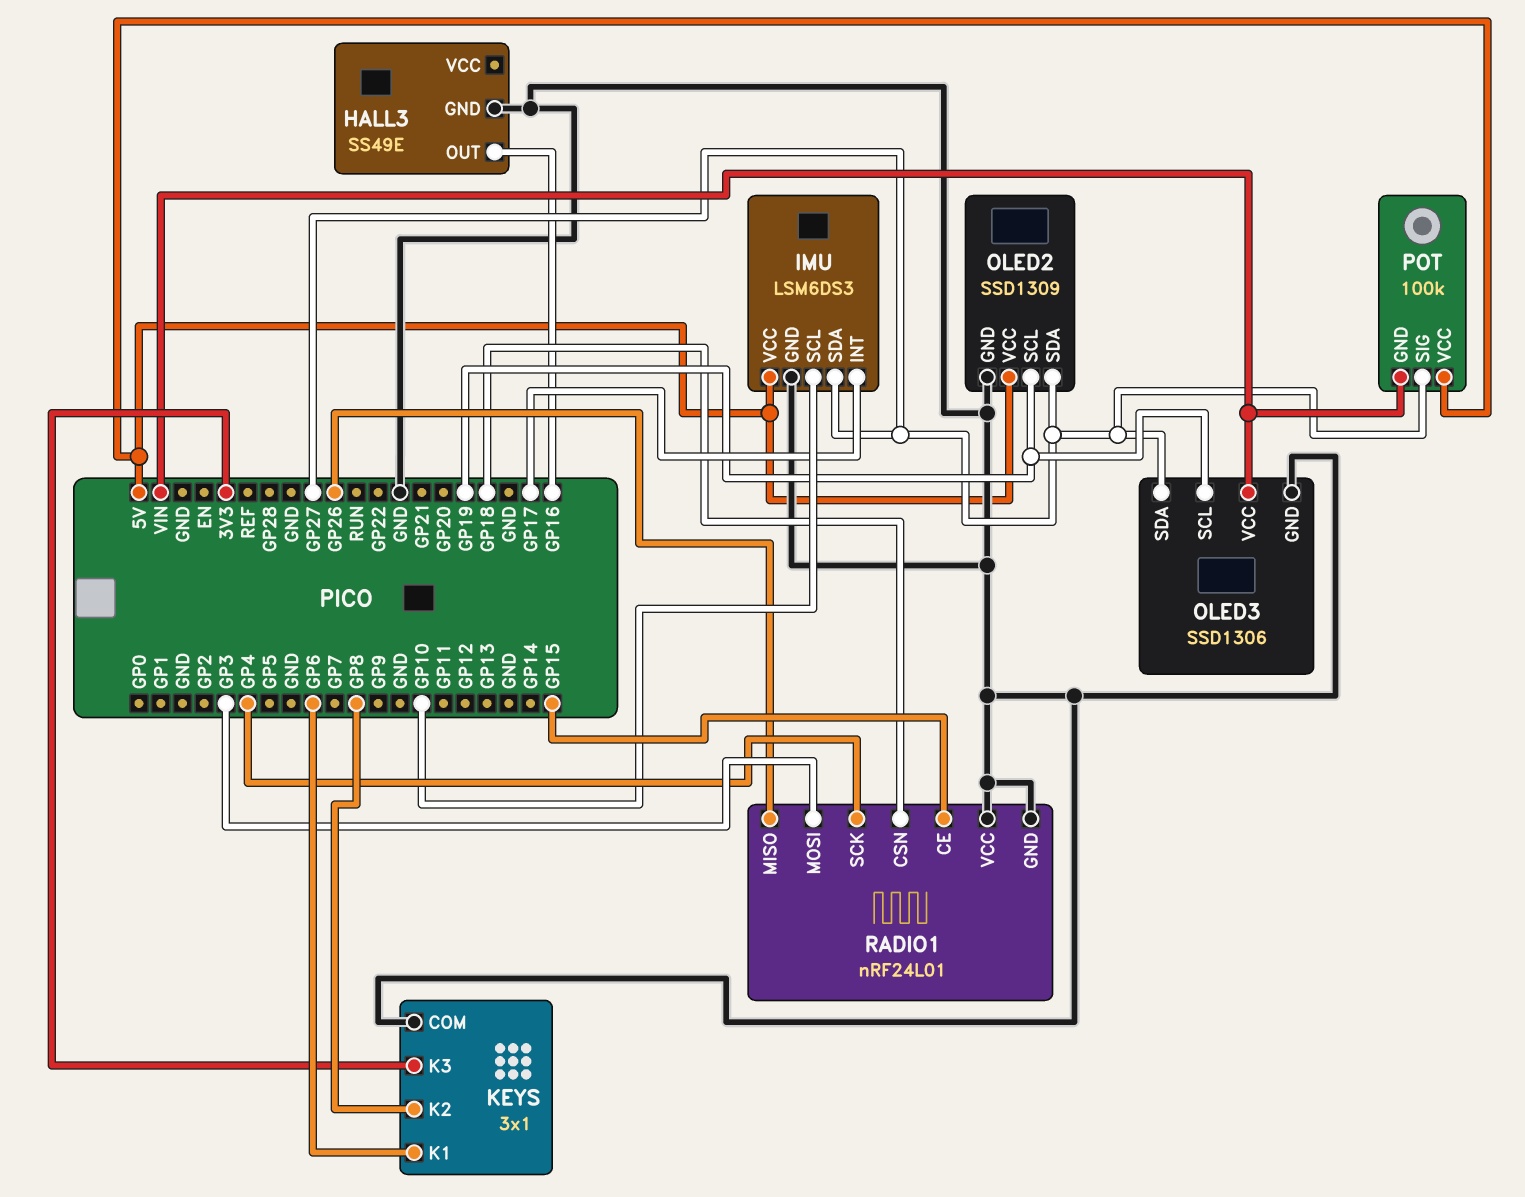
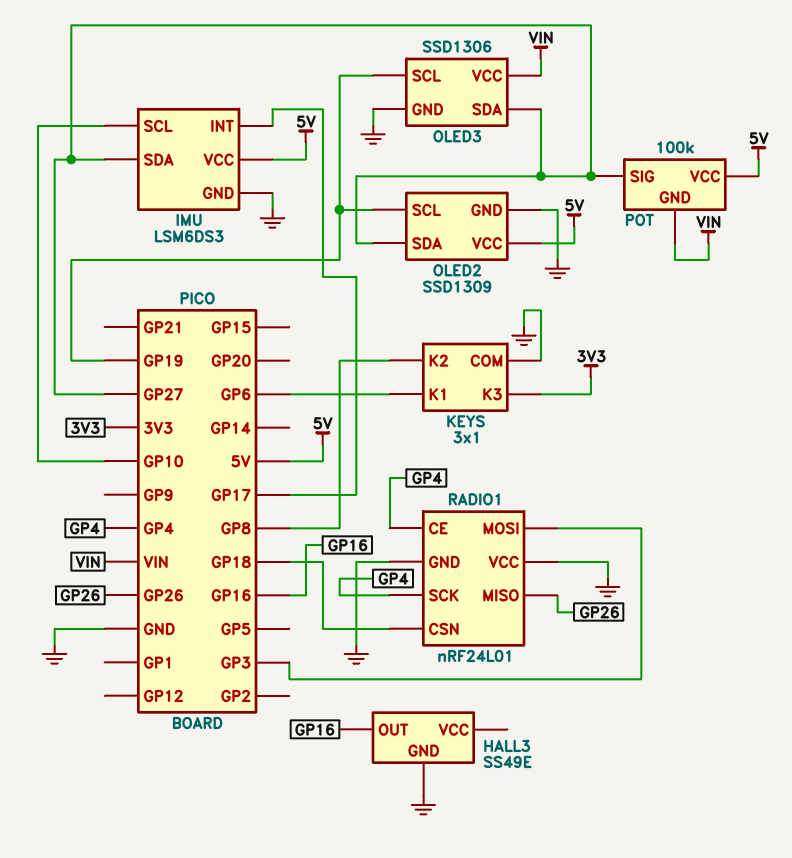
RADIO1 pin CE: GP15 -> GP4

